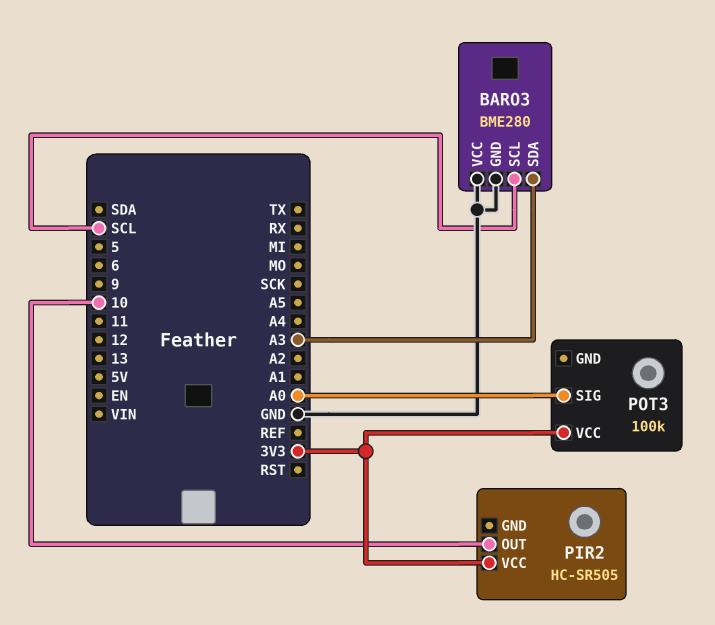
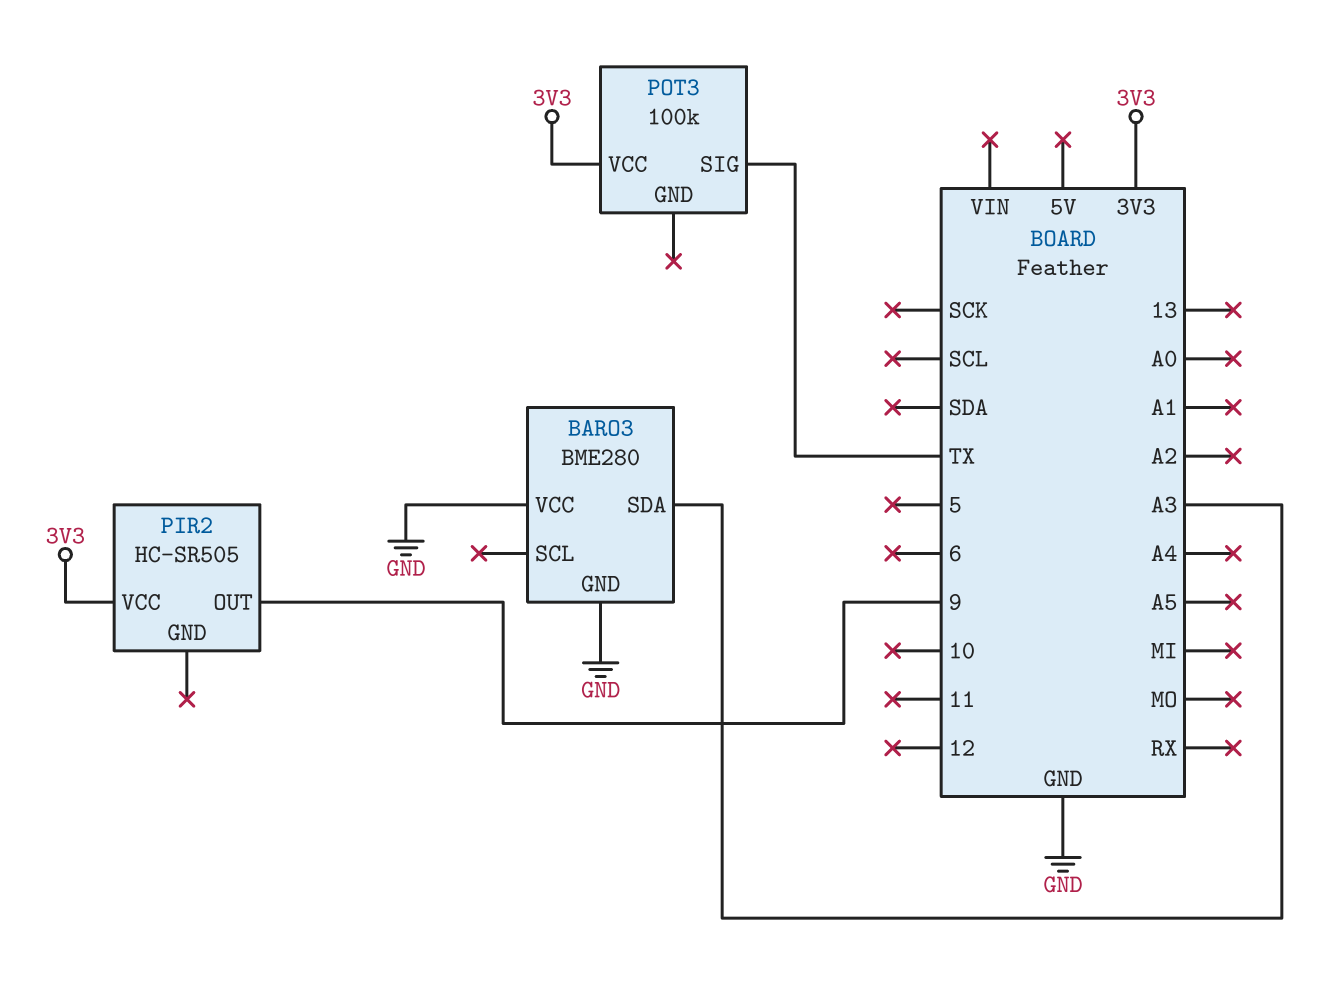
BARO3 pin SCL: SCL -> none
PIR2 pin OUT: 10 -> 9
POT3 pin SIG: A0 -> TX

